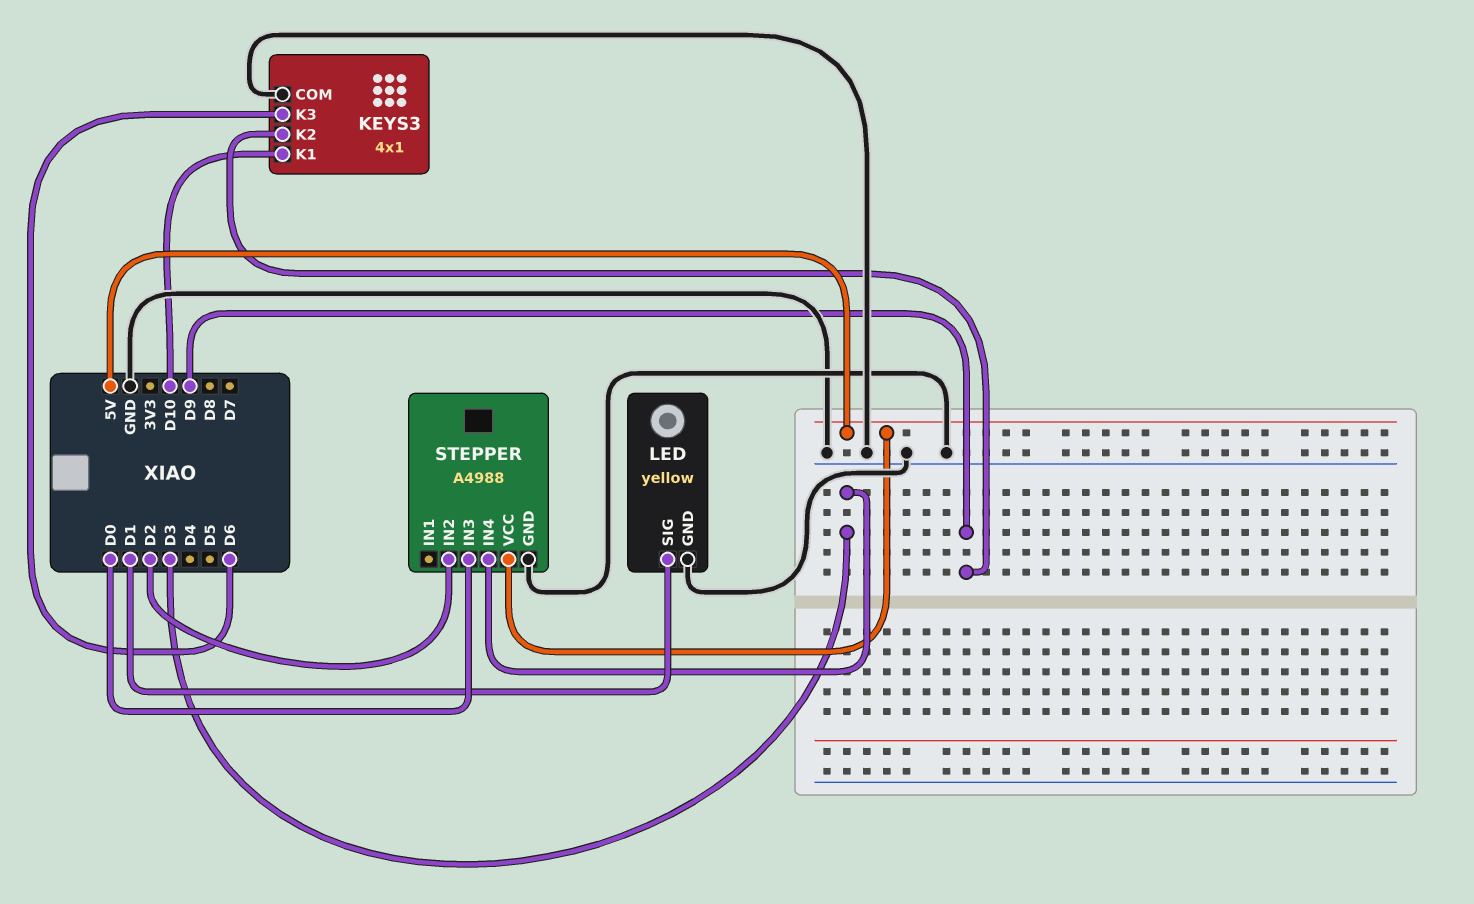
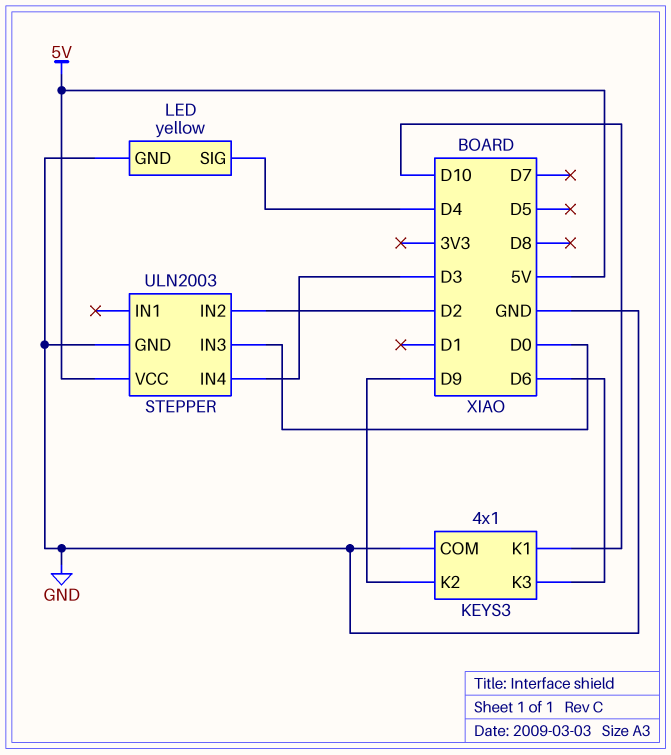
LED pin SIG: D1 -> D4
STEPPER: A4988 -> ULN2003

